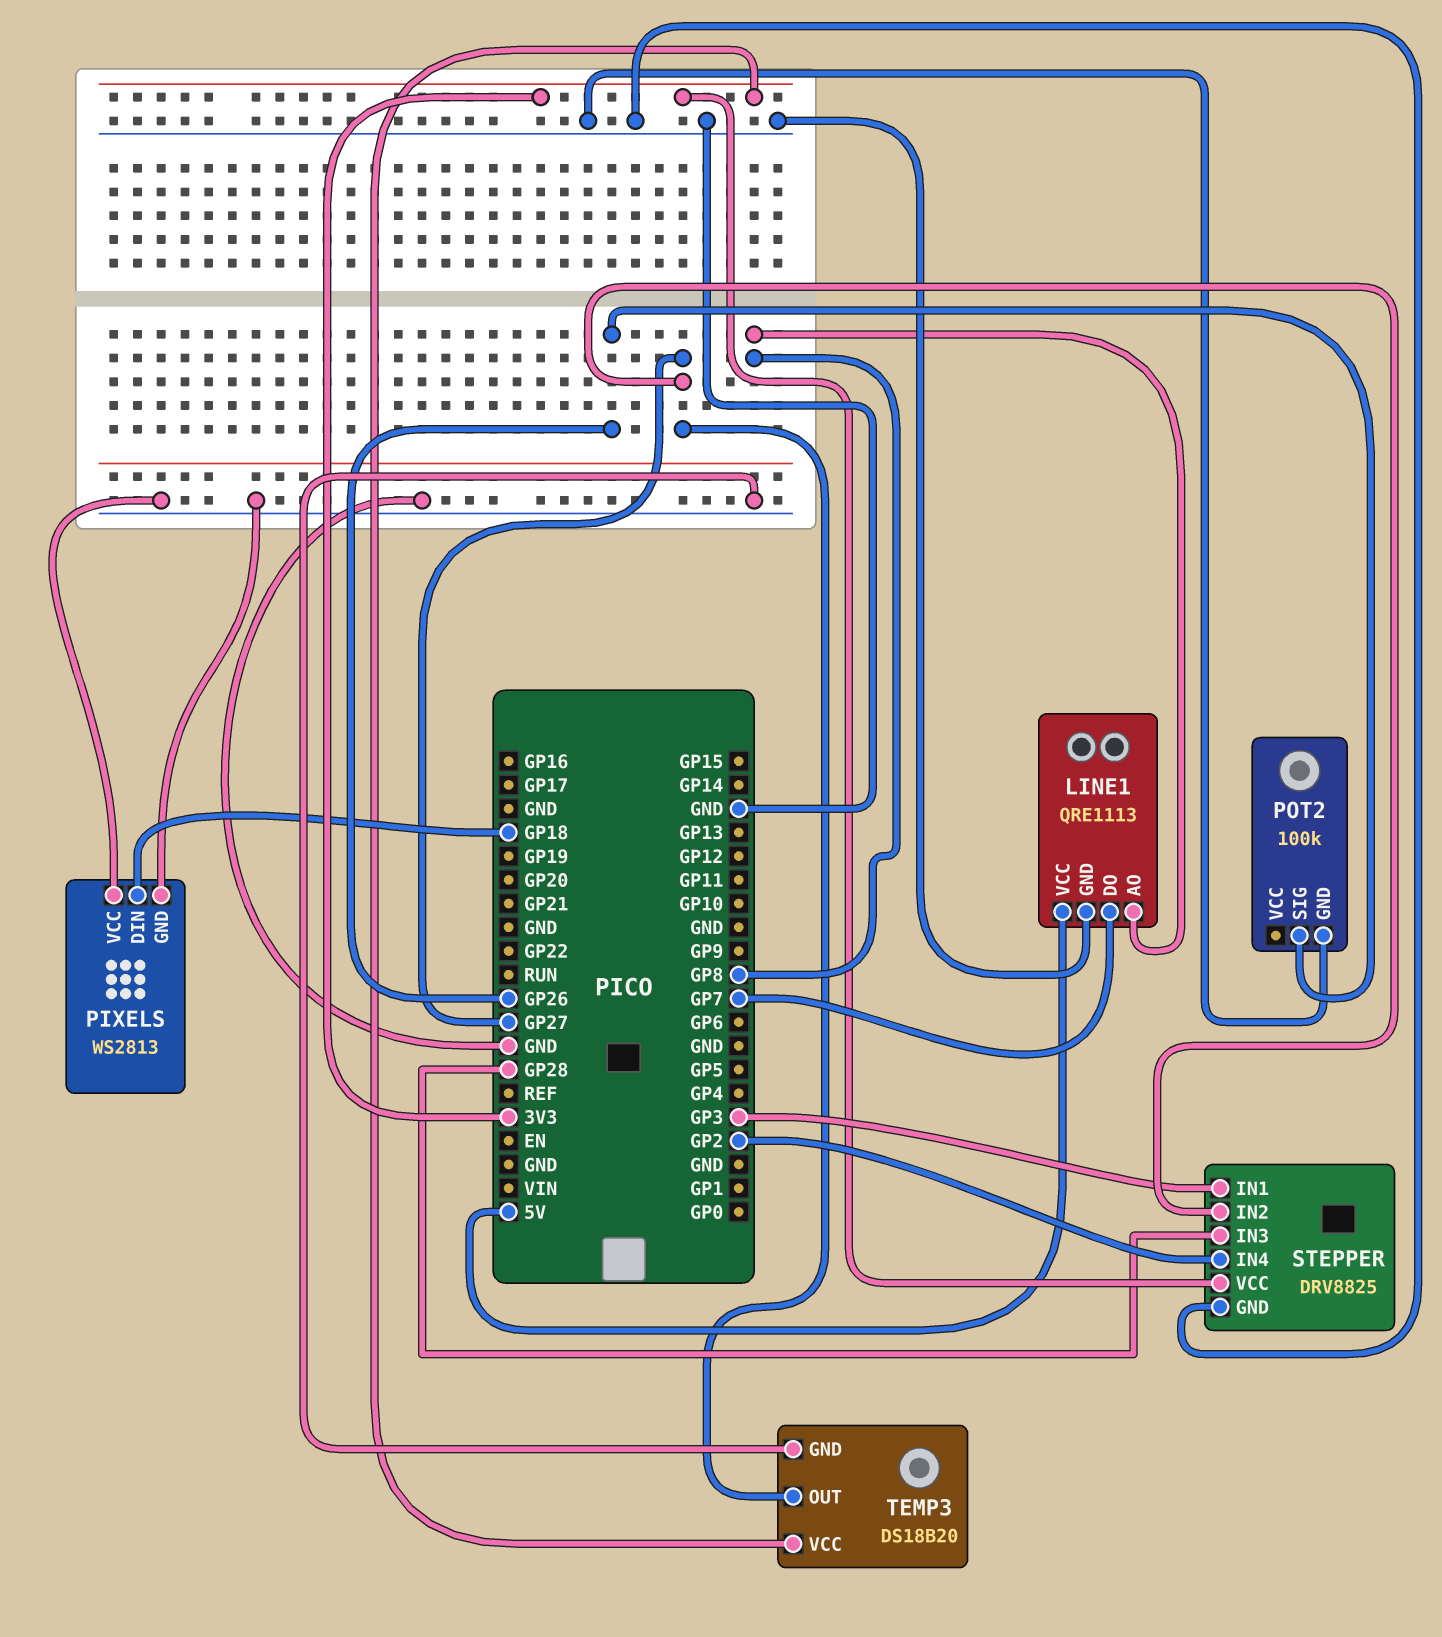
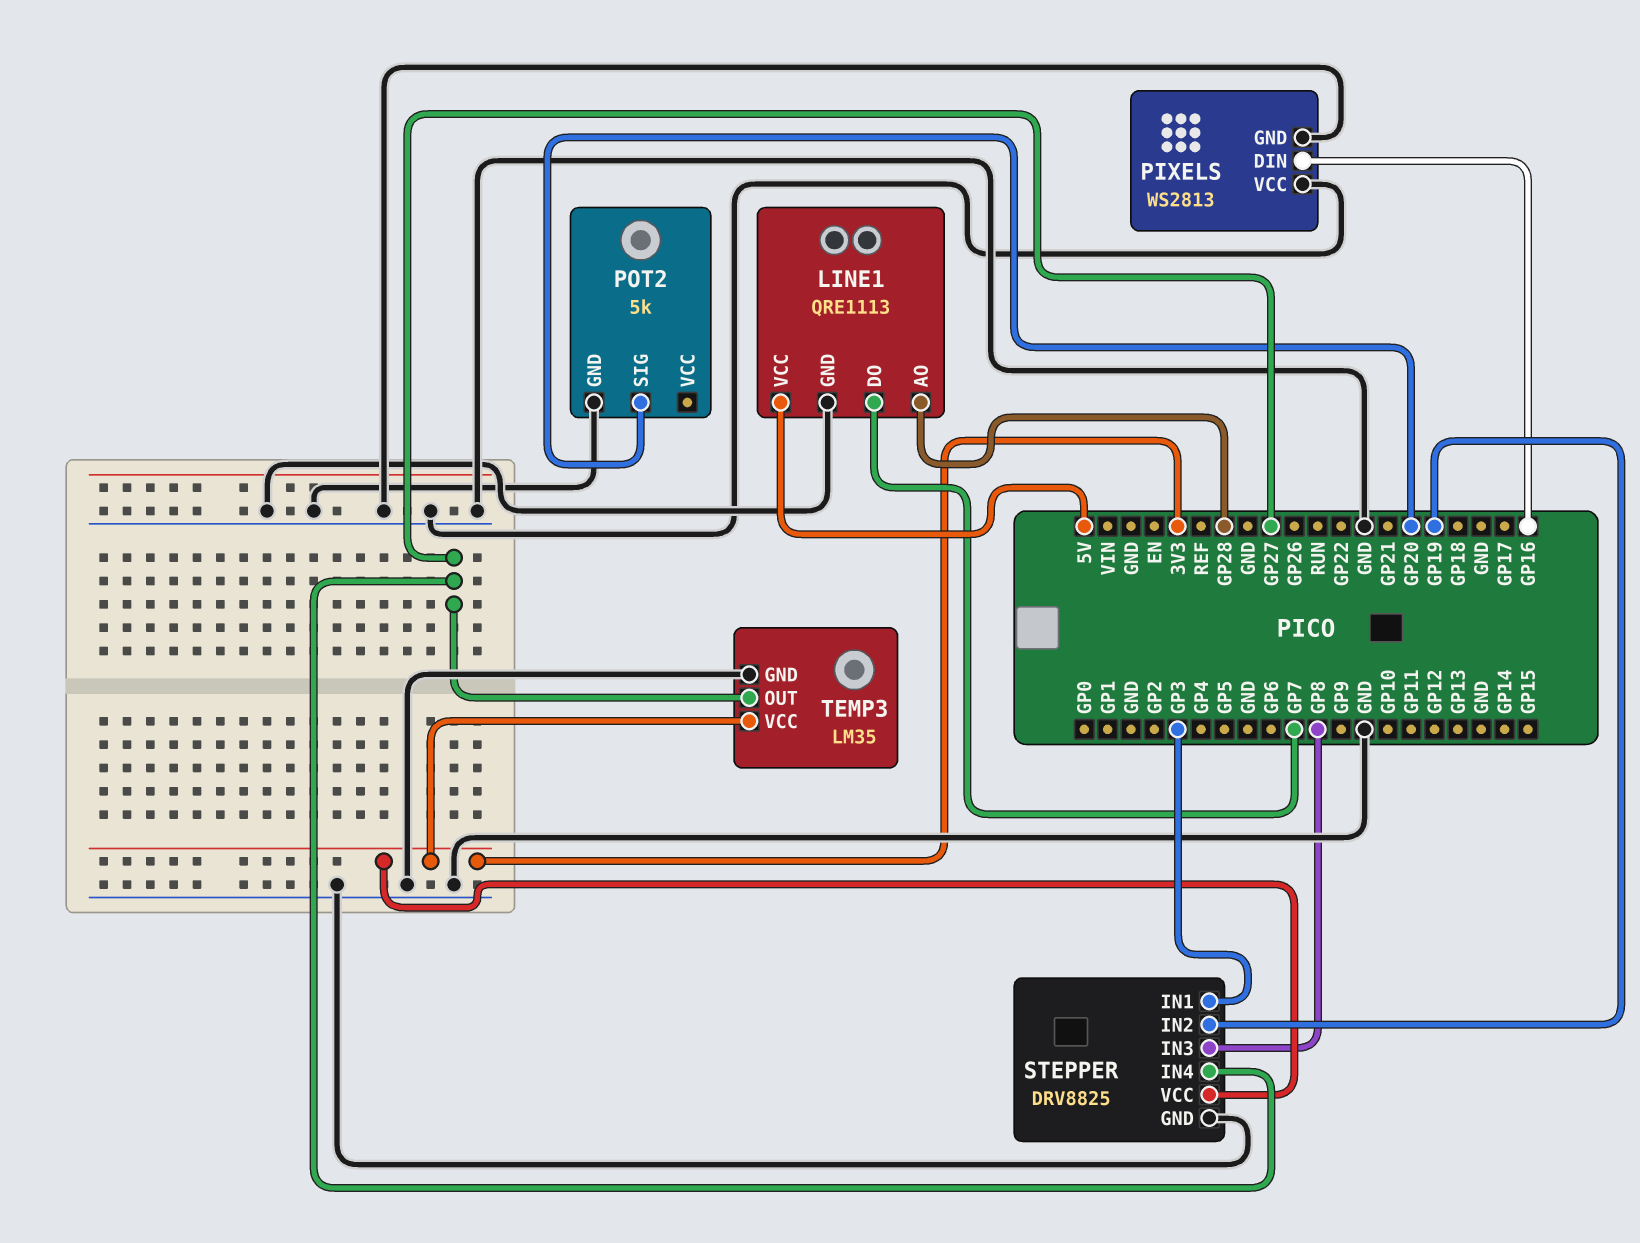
LINE1 pin AO: GP8 -> GP28
PIXELS pin DIN: GP18 -> GP16
POT2: 100k -> 5k
POT2 pin SIG: GP26 -> GP20
STEPPER pin IN2: GP27 -> GP19
STEPPER pin IN3: GP28 -> GP8
STEPPER pin IN4: GP2 -> GP27
TEMP3: DS18B20 -> LM35

